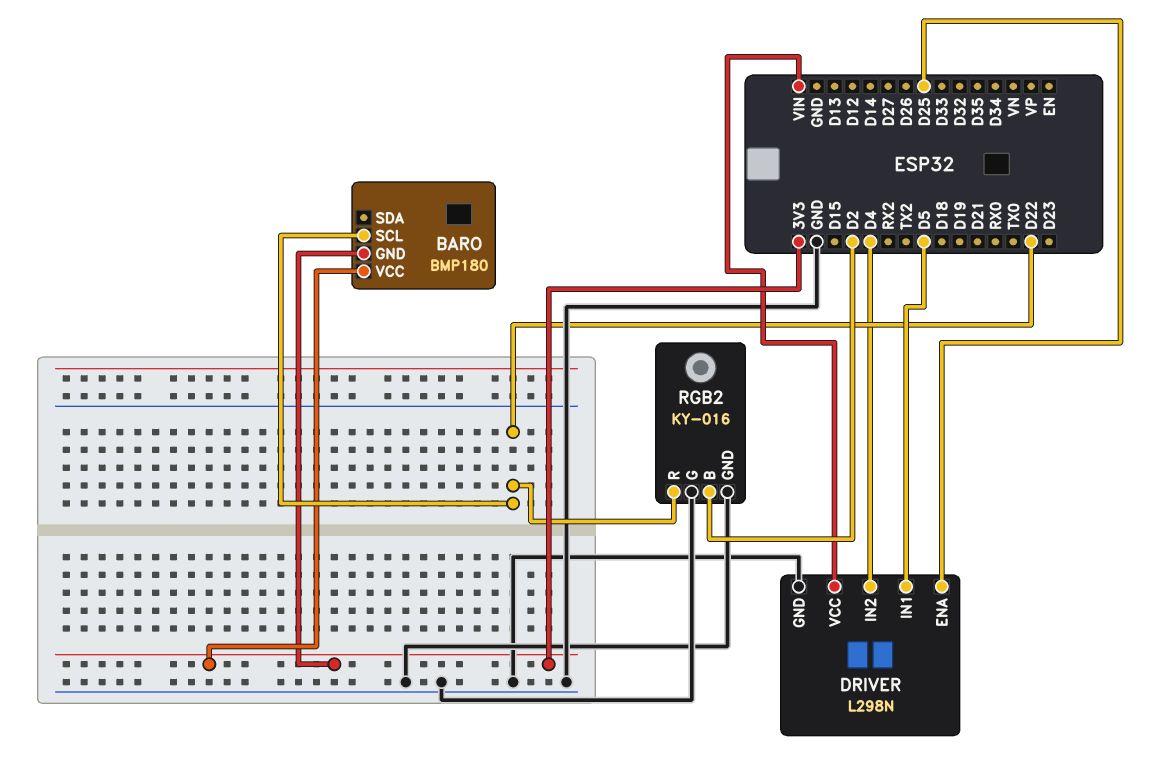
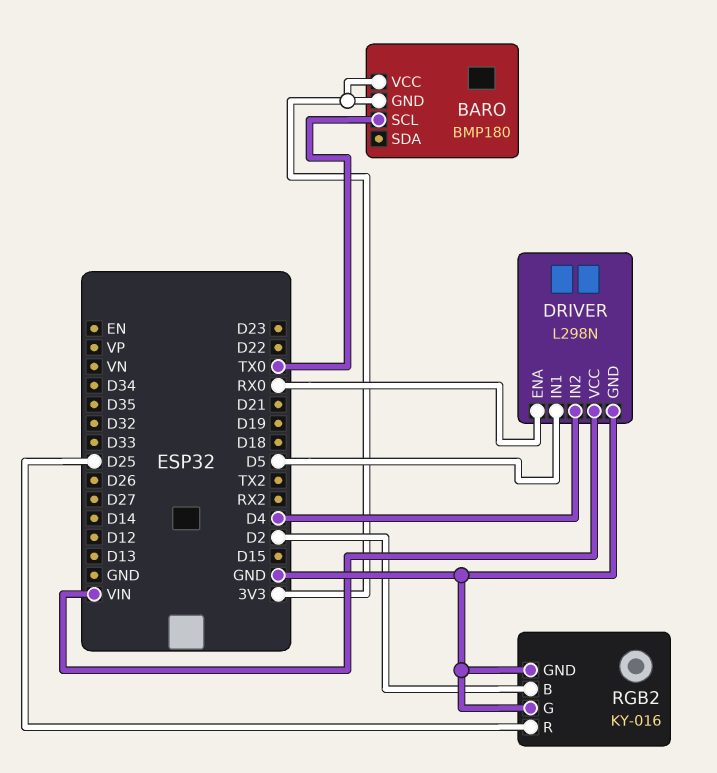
BARO pin SCL: D22 -> TX0
DRIVER pin ENA: D25 -> RX0
RGB2 pin R: D22 -> D25

